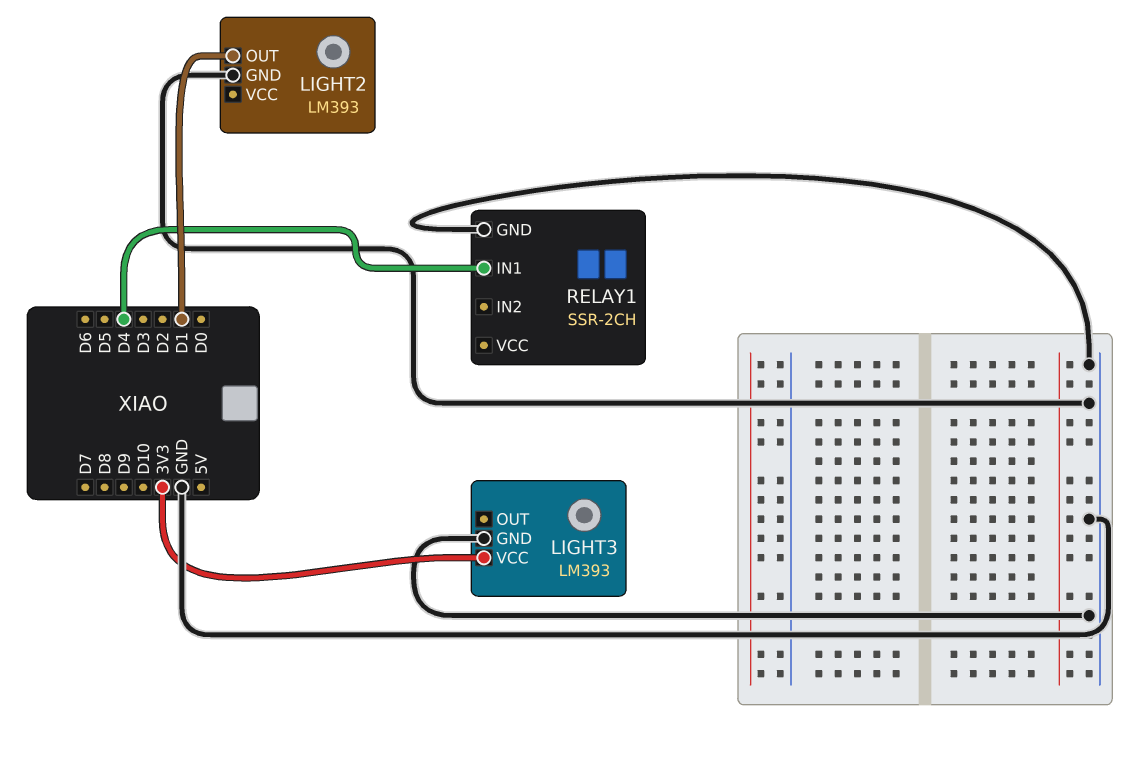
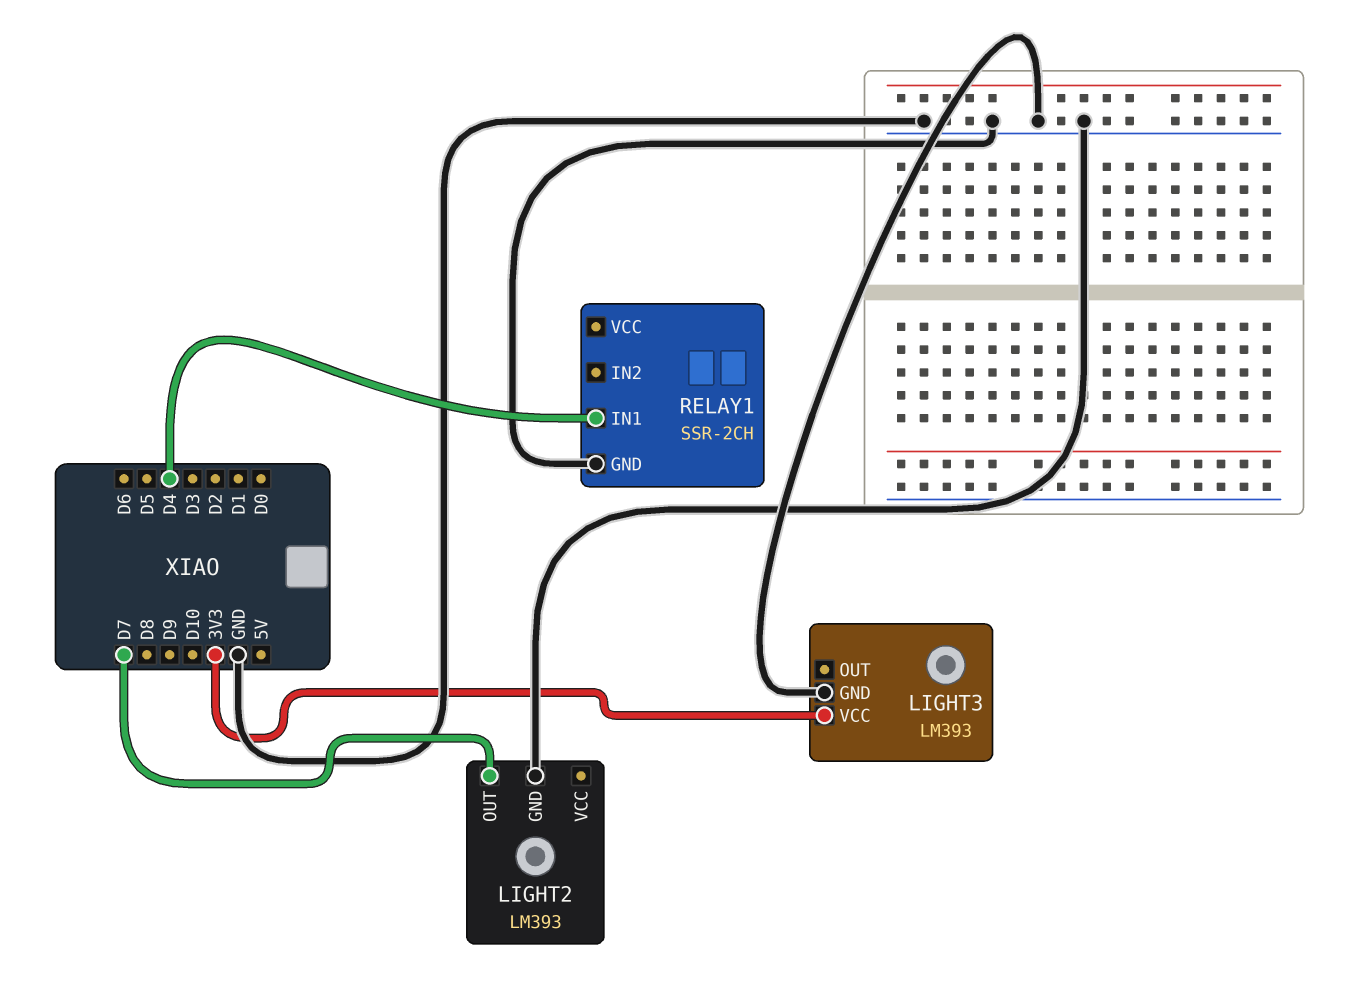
LIGHT2 pin OUT: D1 -> D7

